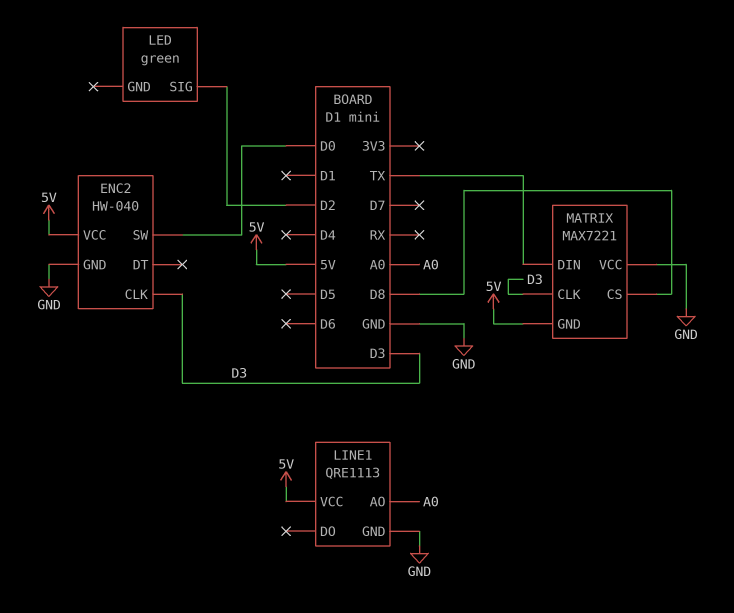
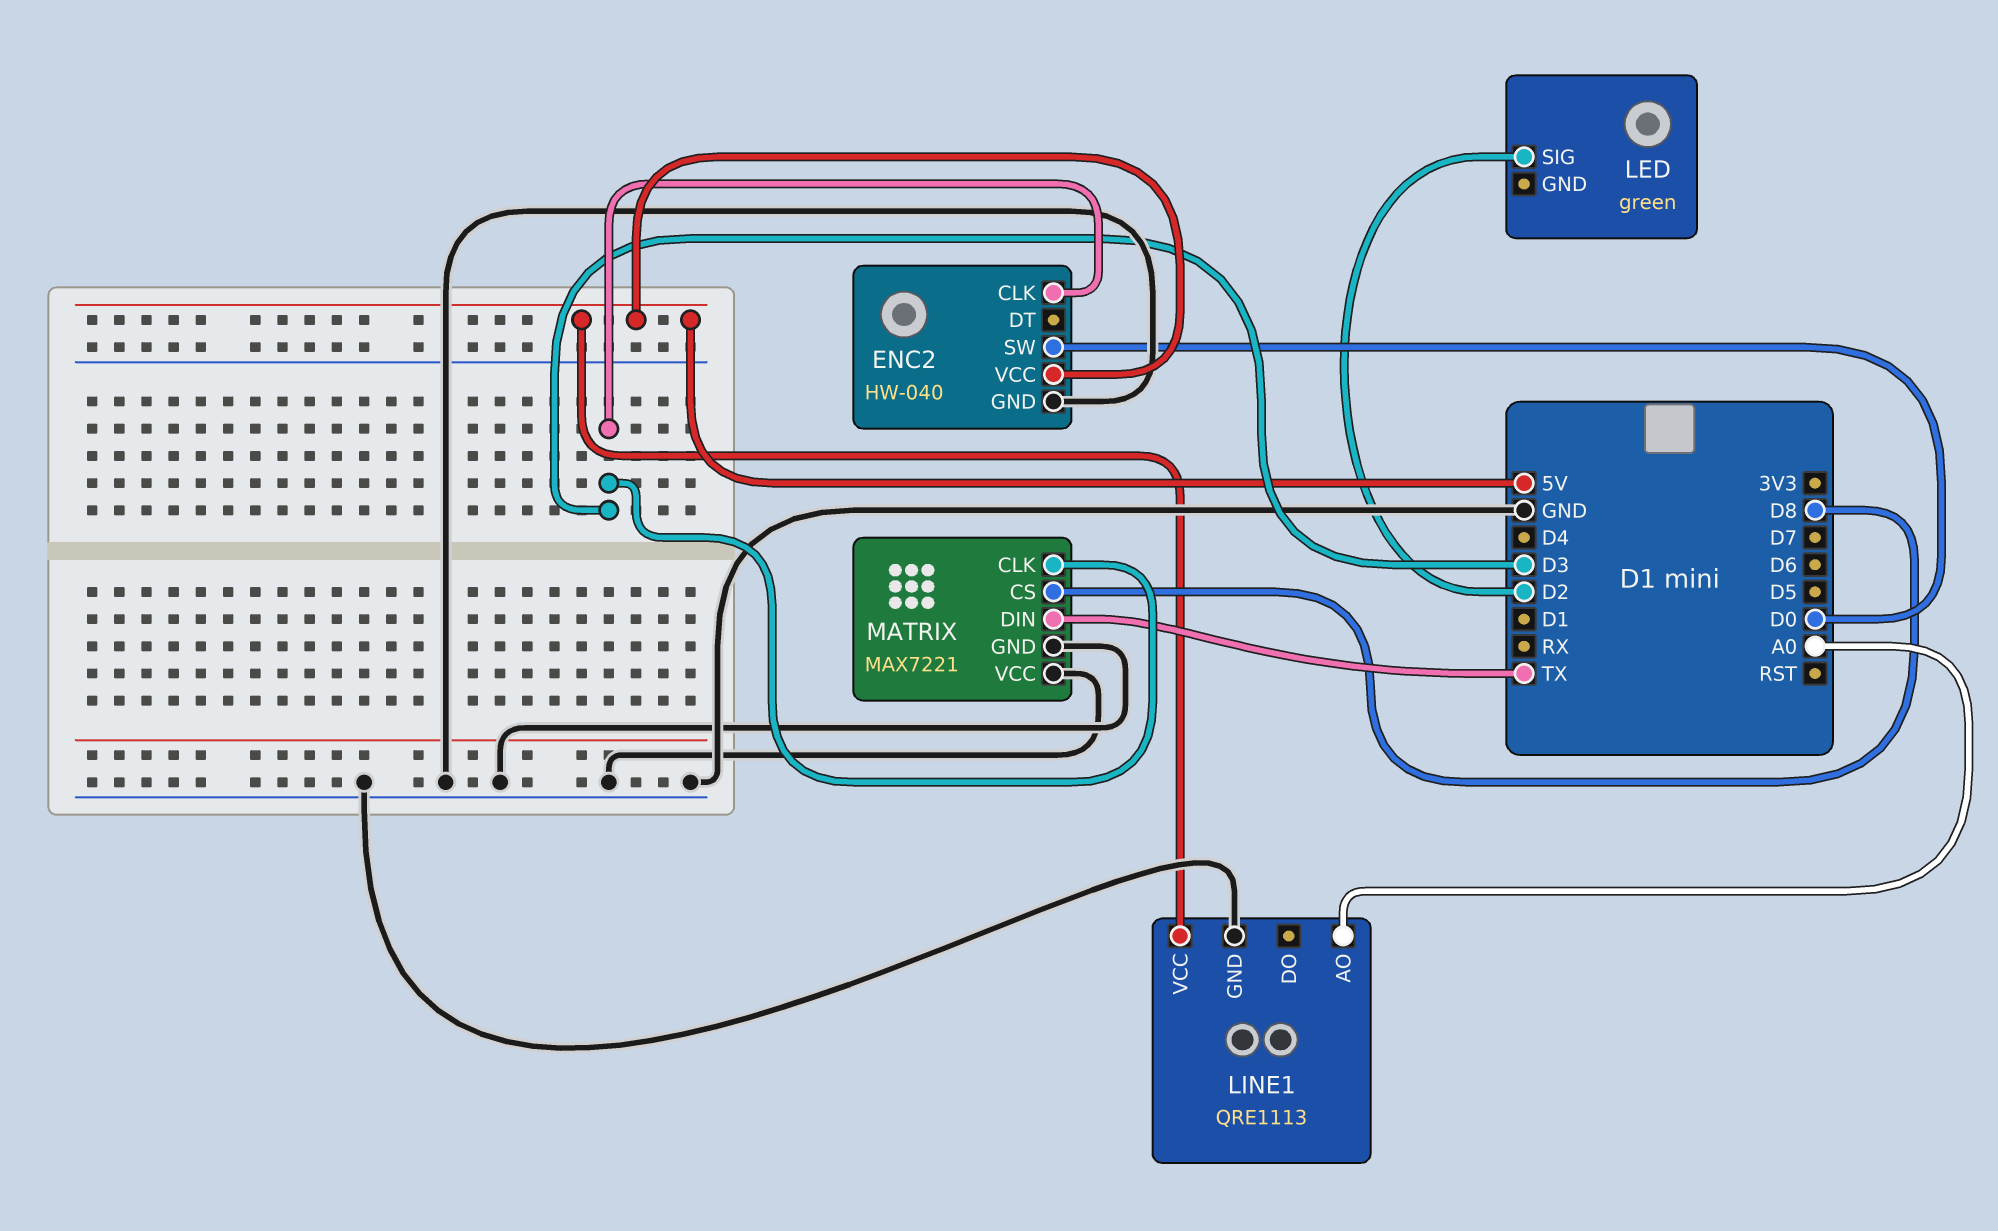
MATRIX pin GND: 5V -> GND

